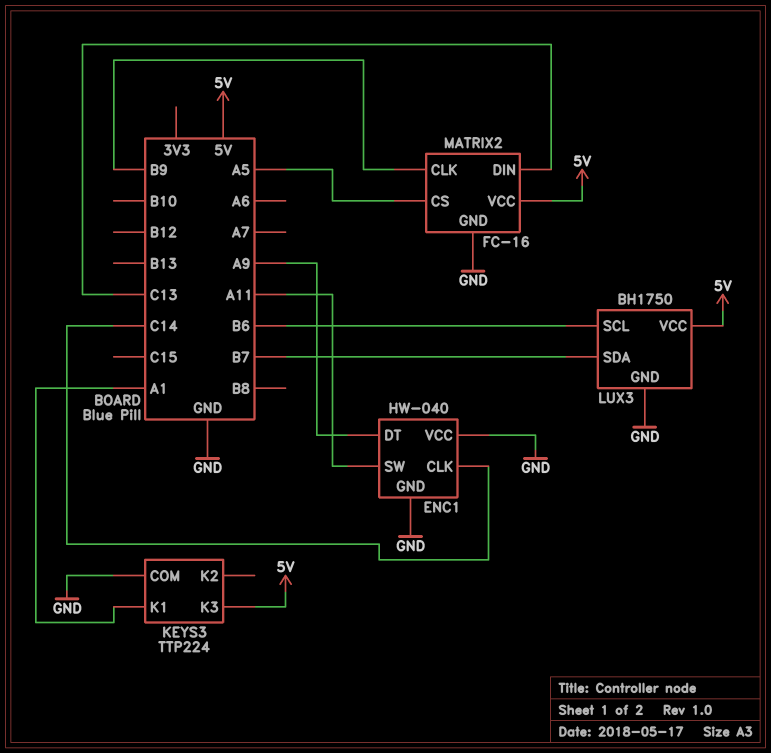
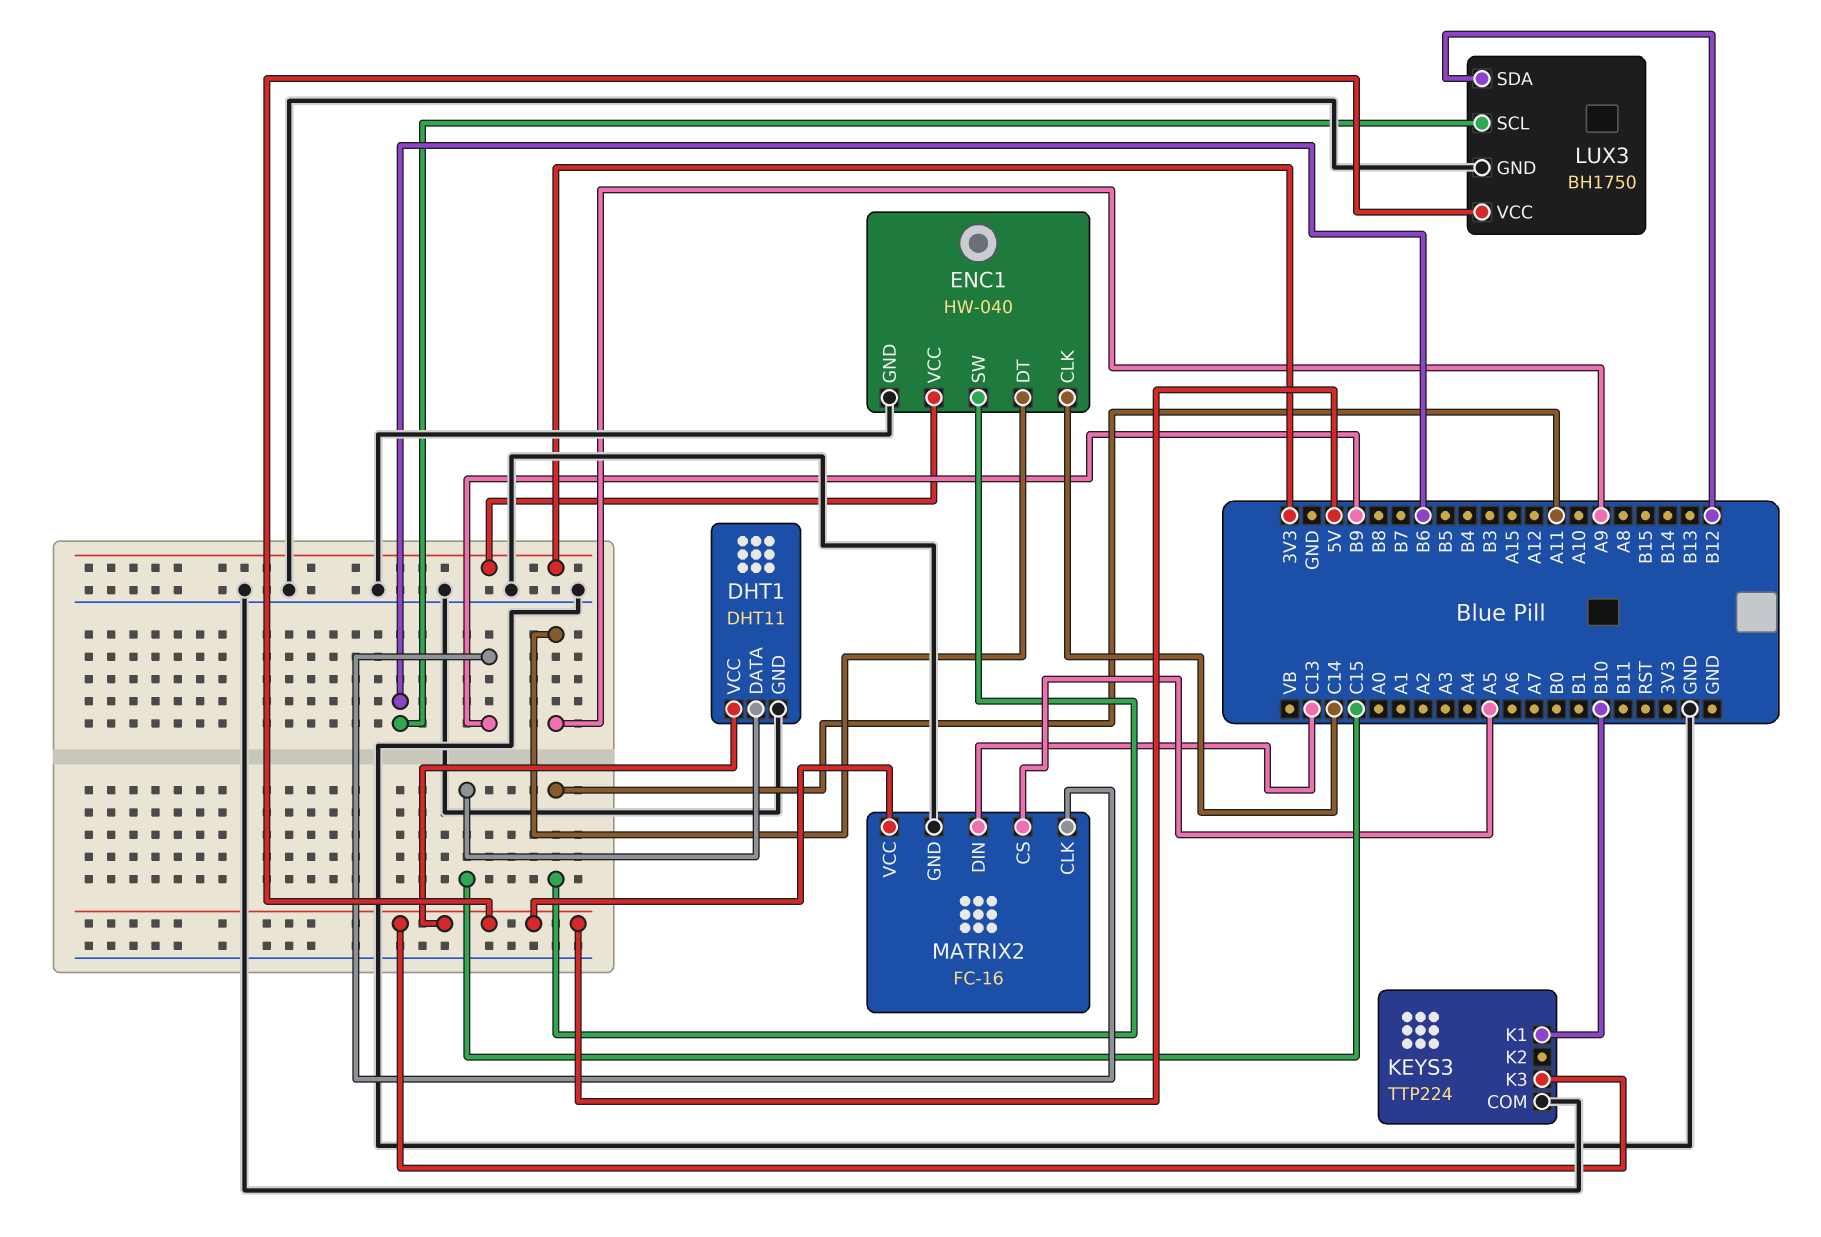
DHT1: none -> DHT11
DHT1 pin DATA: none -> C15
DHT1 pin GND: none -> GND
DHT1 pin VCC: none -> 5V
ENC1 pin VCC: GND -> 3V3
KEYS3 pin K1: A1 -> B10
LUX3 pin SDA: B7 -> B12

